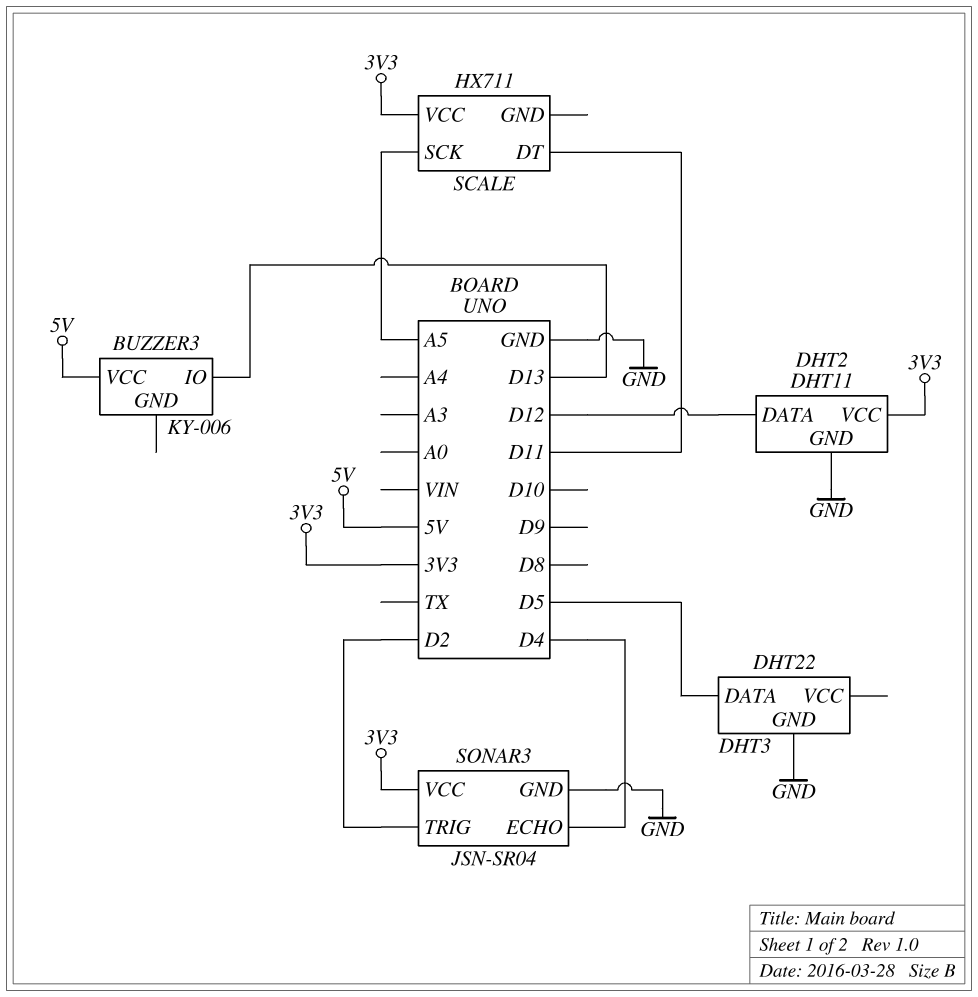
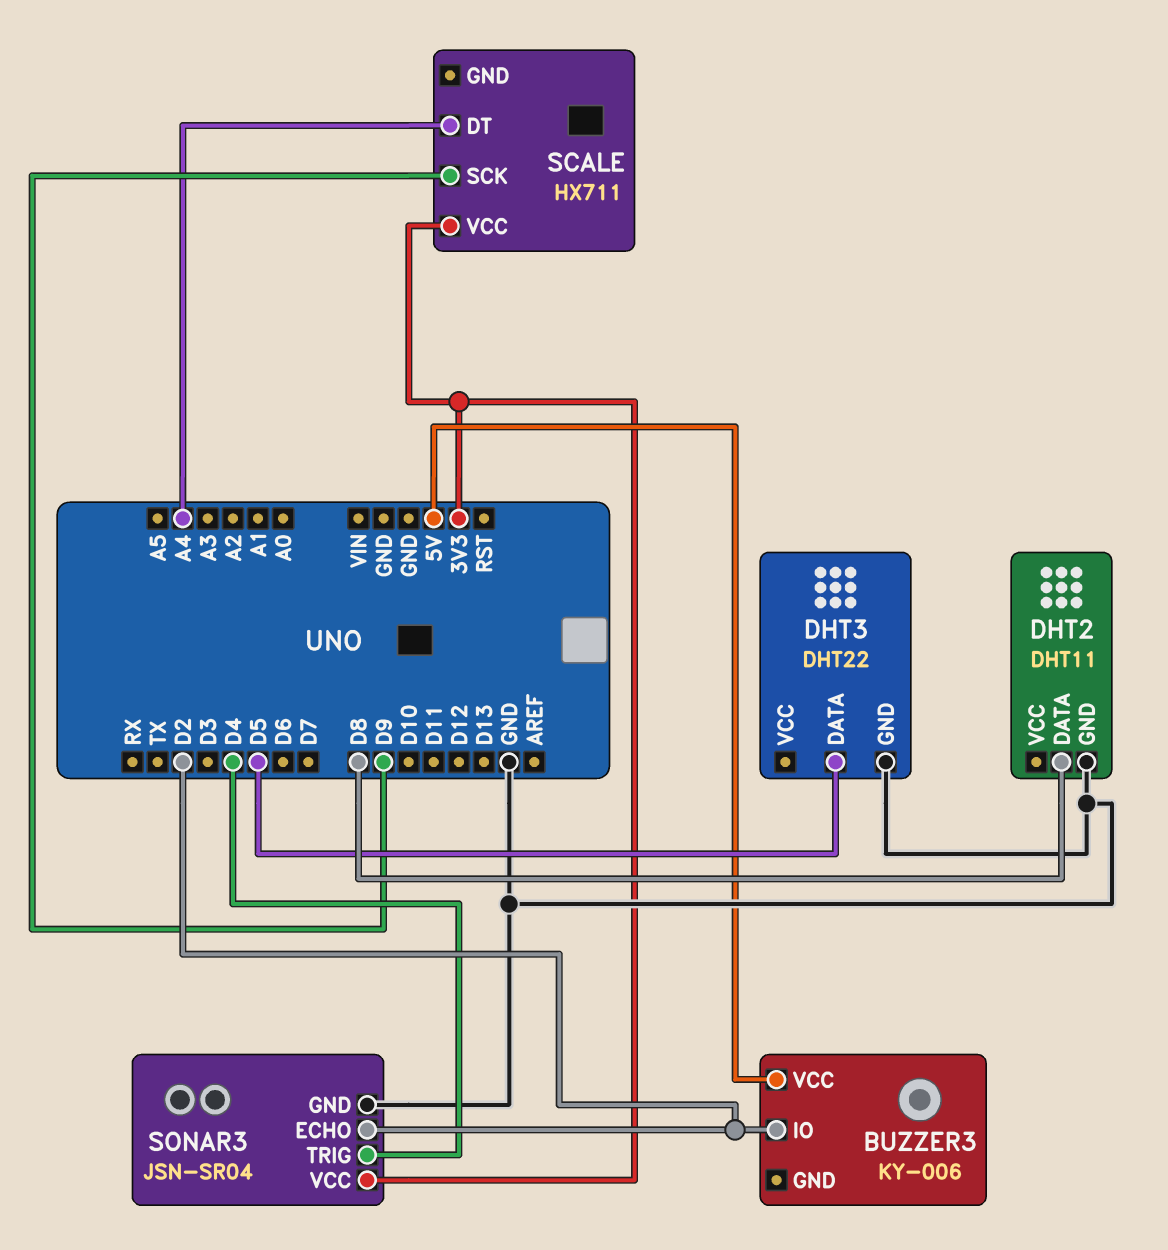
BUZZER3 pin IO: D13 -> D2
DHT2 pin DATA: D12 -> D8
DHT2 pin VCC: 3V3 -> none
SCALE pin DT: D11 -> A4
SCALE pin SCK: A5 -> D9
SONAR3 pin ECHO: D4 -> D2
SONAR3 pin TRIG: D2 -> D4

